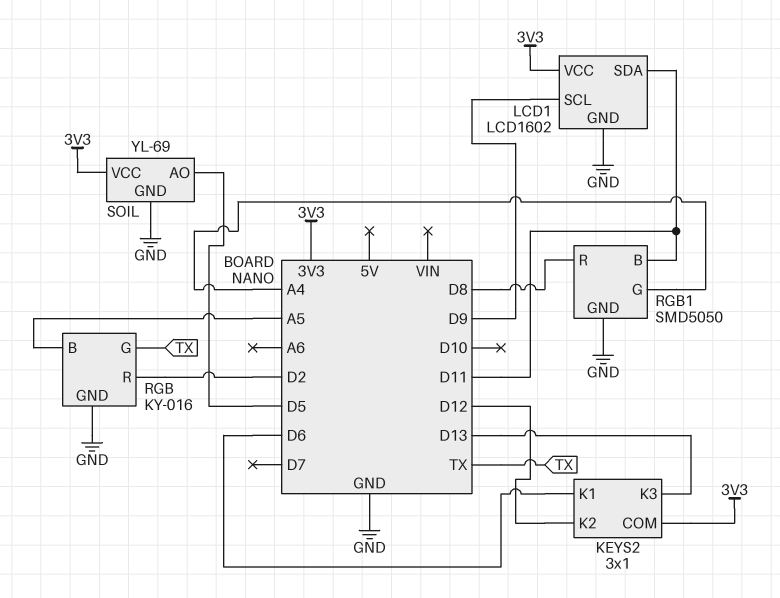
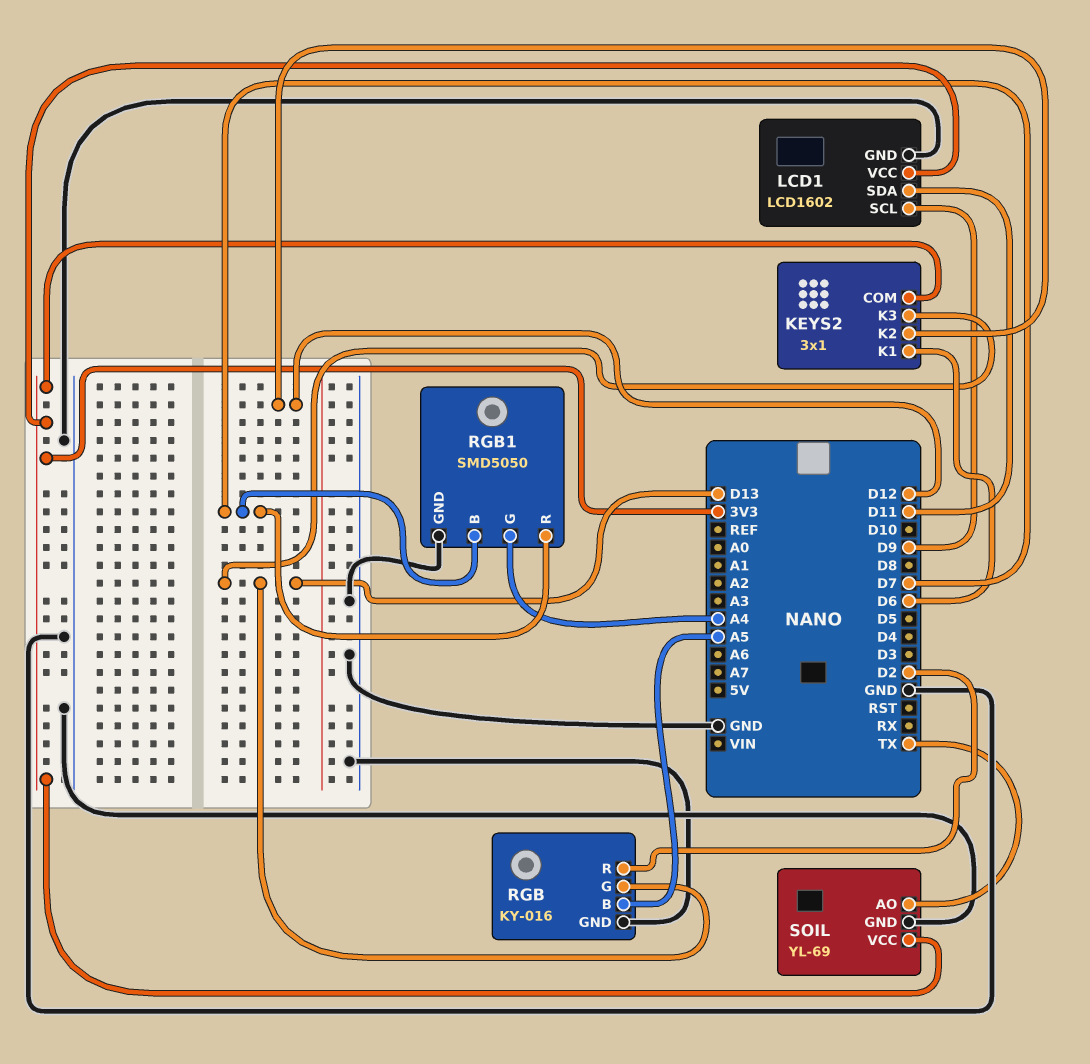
RGB pin G: TX -> D13
RGB1 pin B: D11 -> D7
RGB1 pin R: D8 -> D7
SOIL pin AO: D5 -> TX

